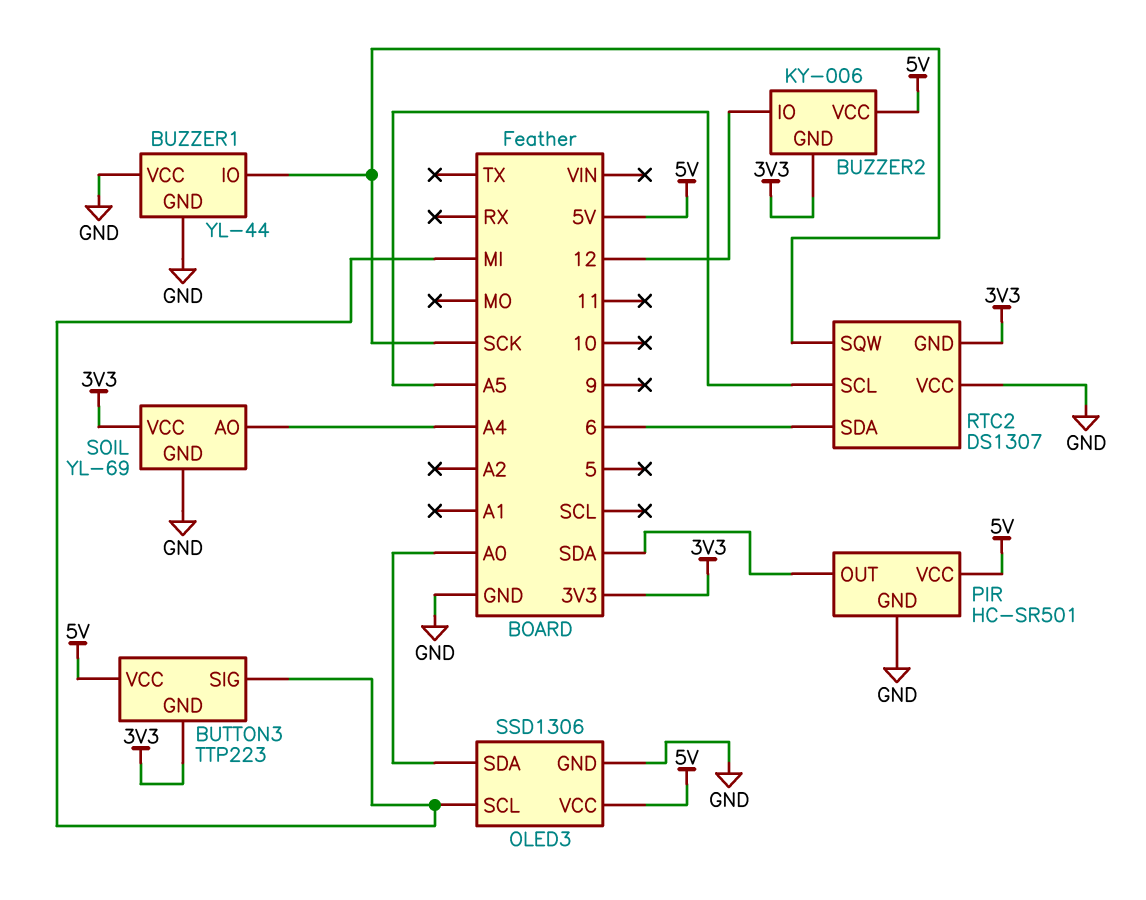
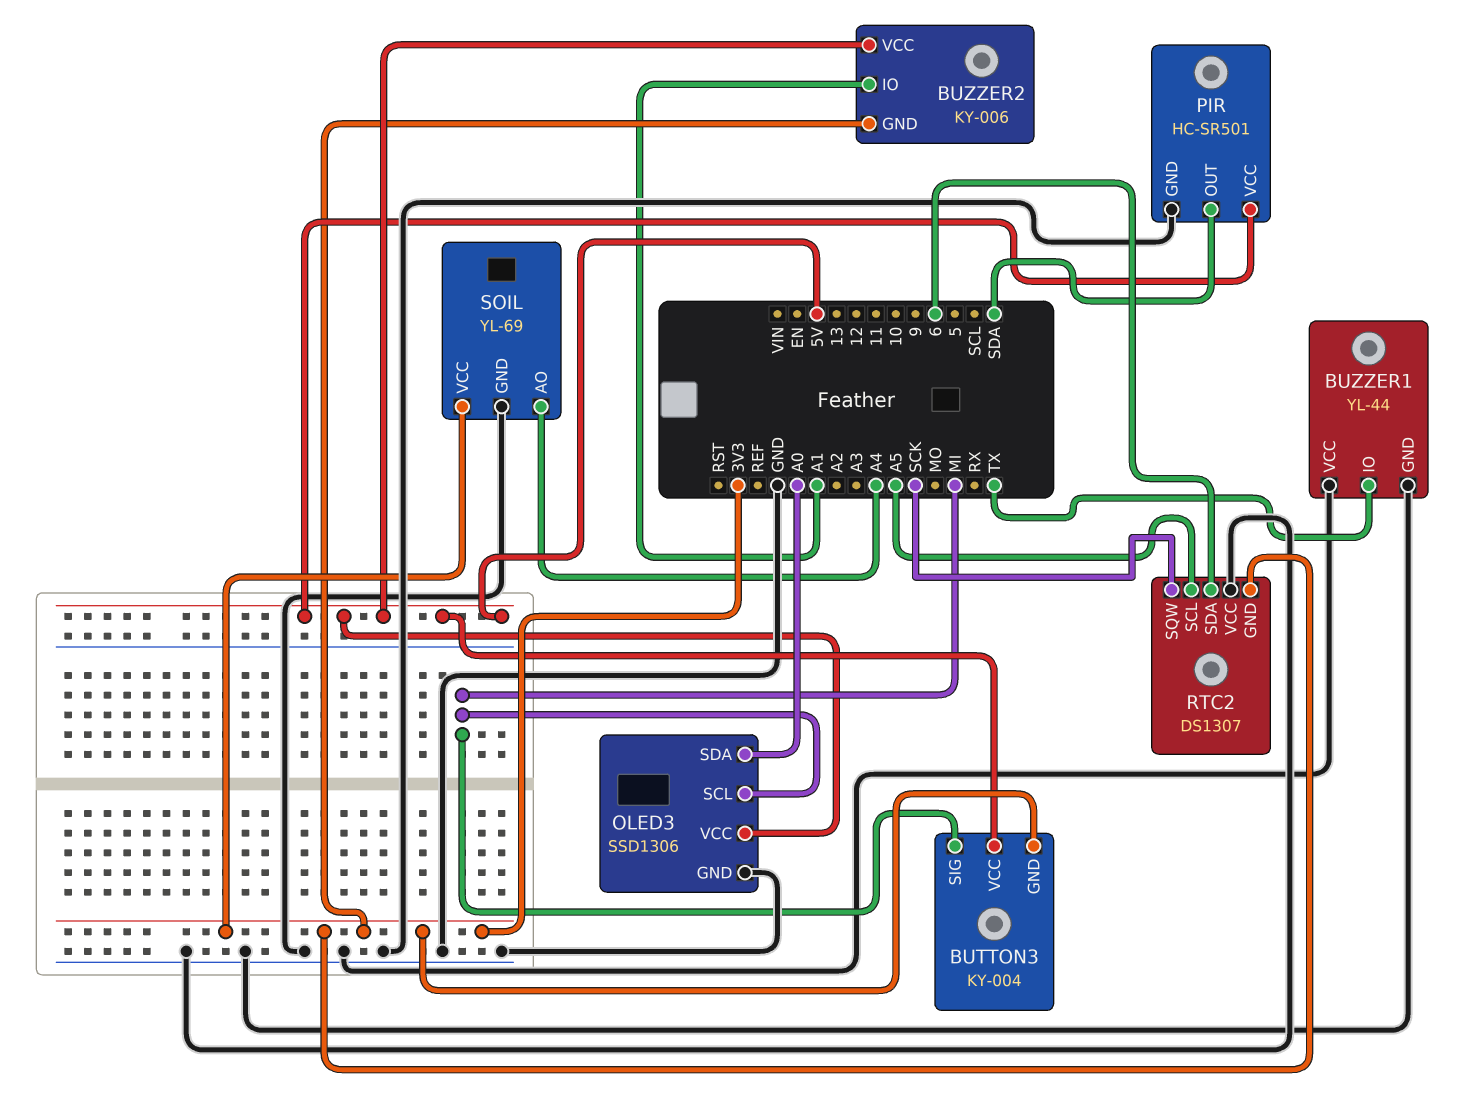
BUTTON3: TTP223 -> KY-004
BUZZER1 pin IO: SCK -> TX
BUZZER2 pin IO: 12 -> A1

